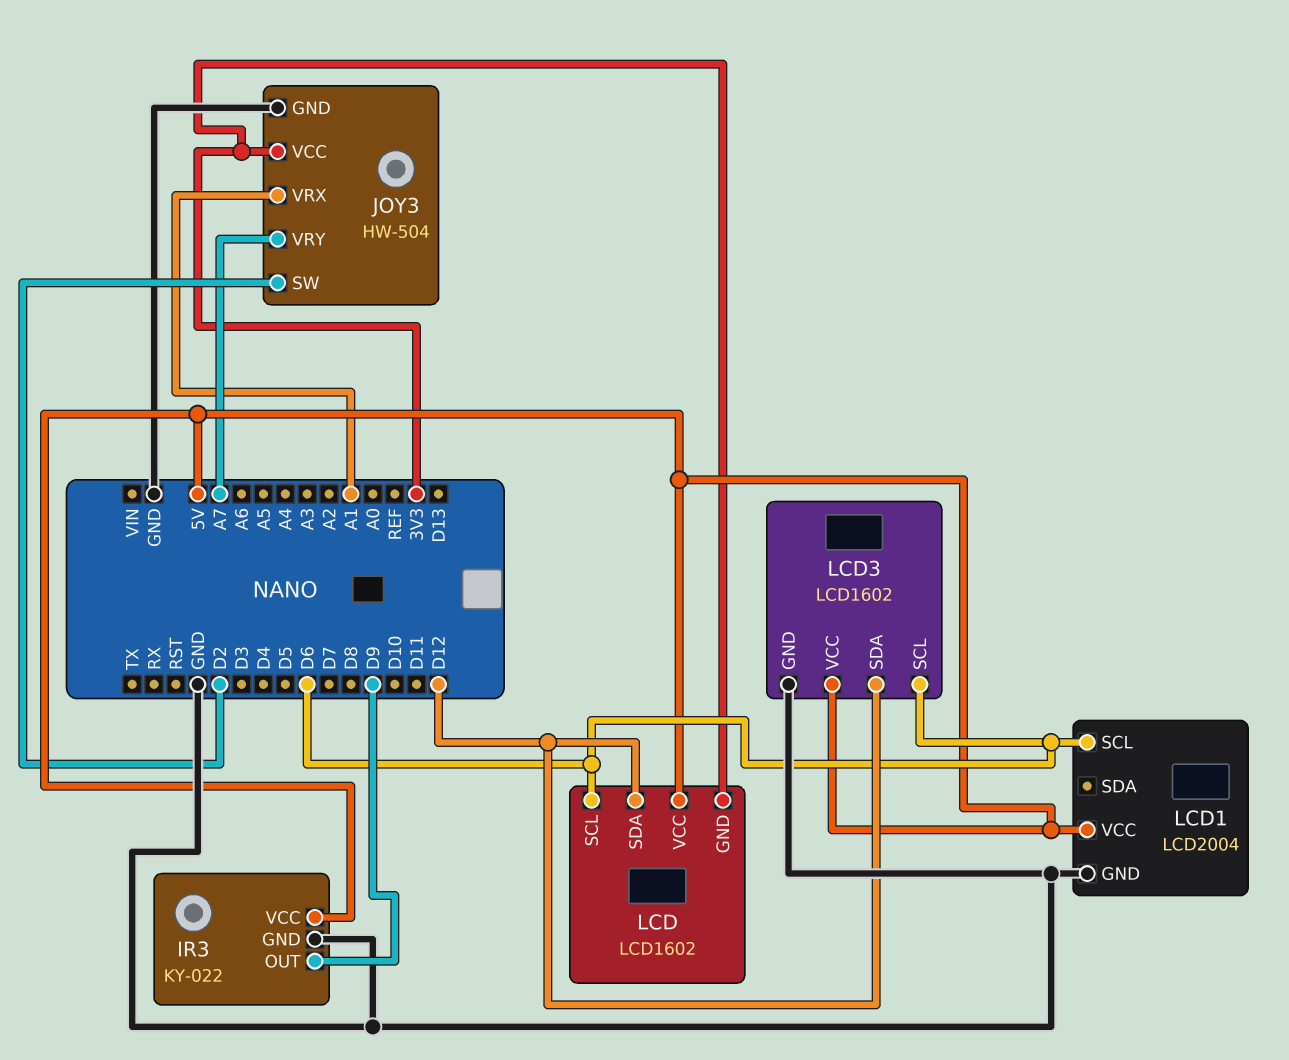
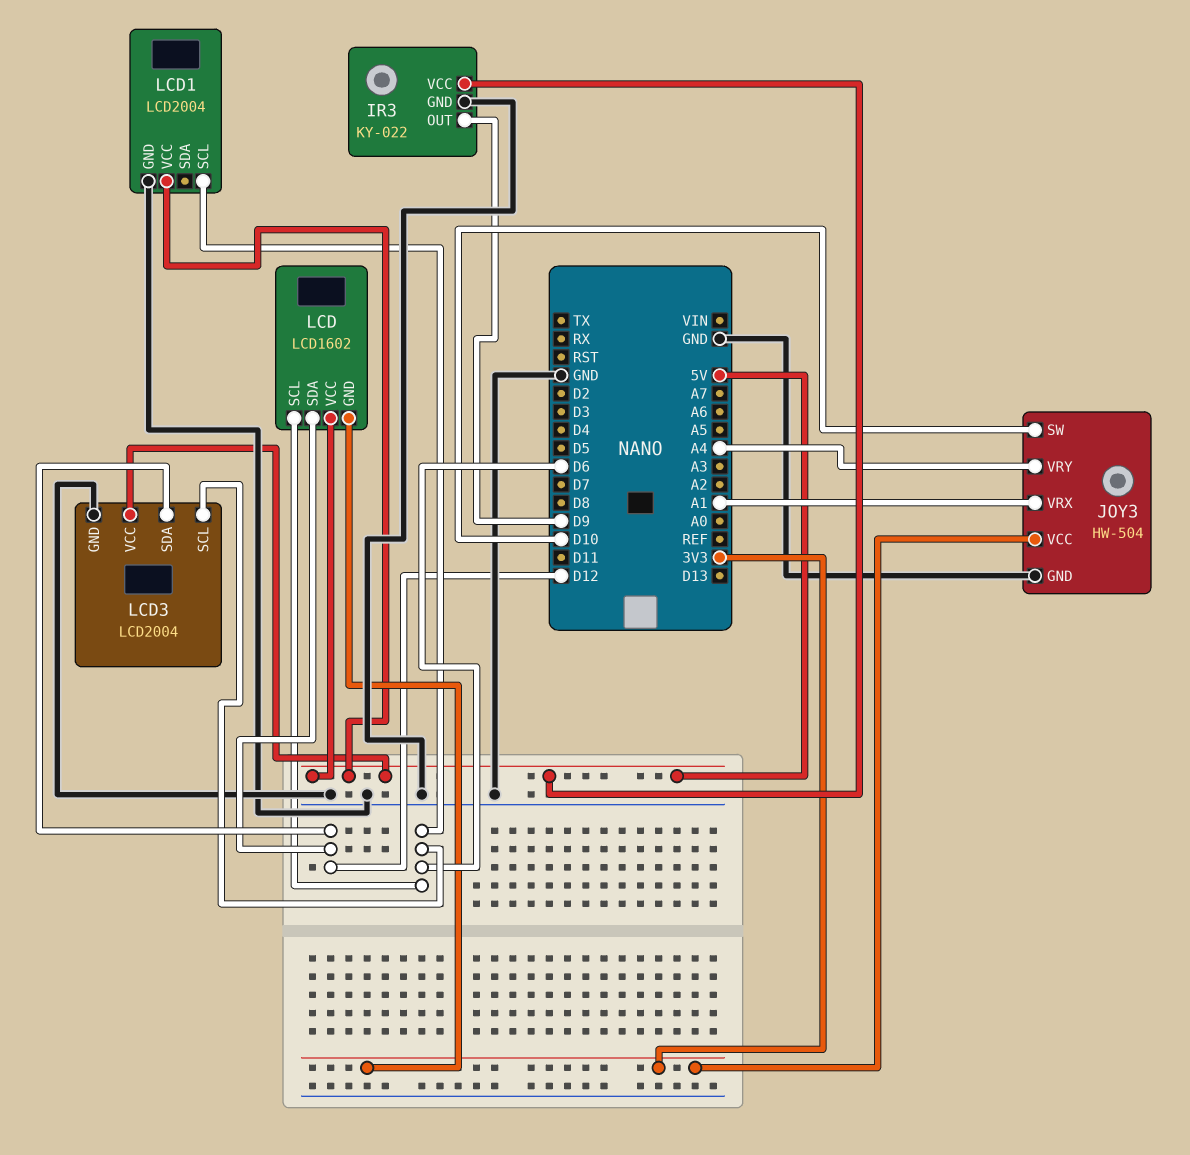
JOY3 pin SW: D2 -> D10
JOY3 pin VRY: A7 -> A4
LCD3: LCD1602 -> LCD2004

